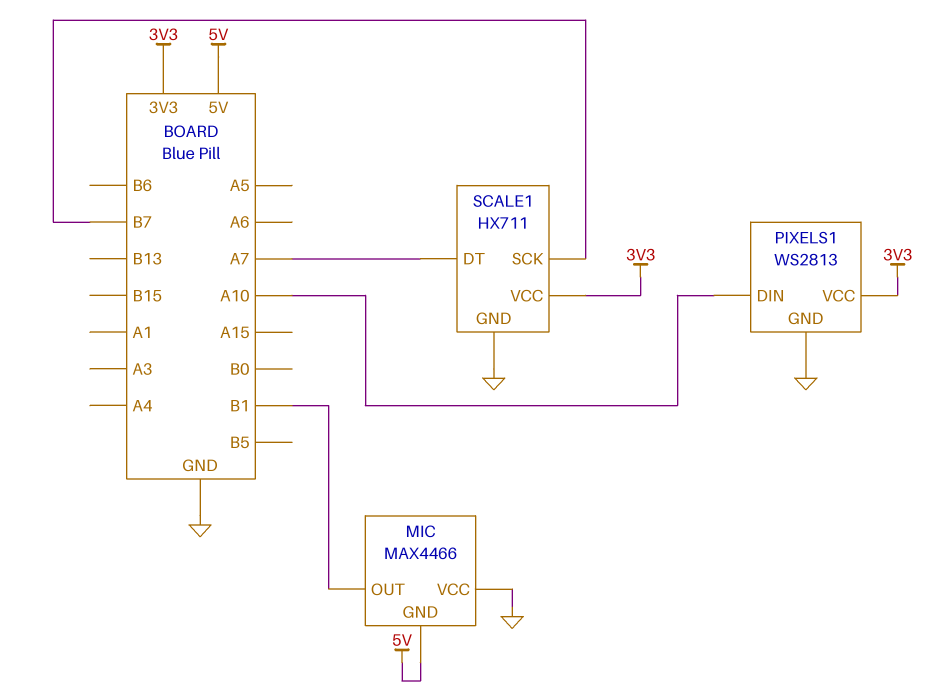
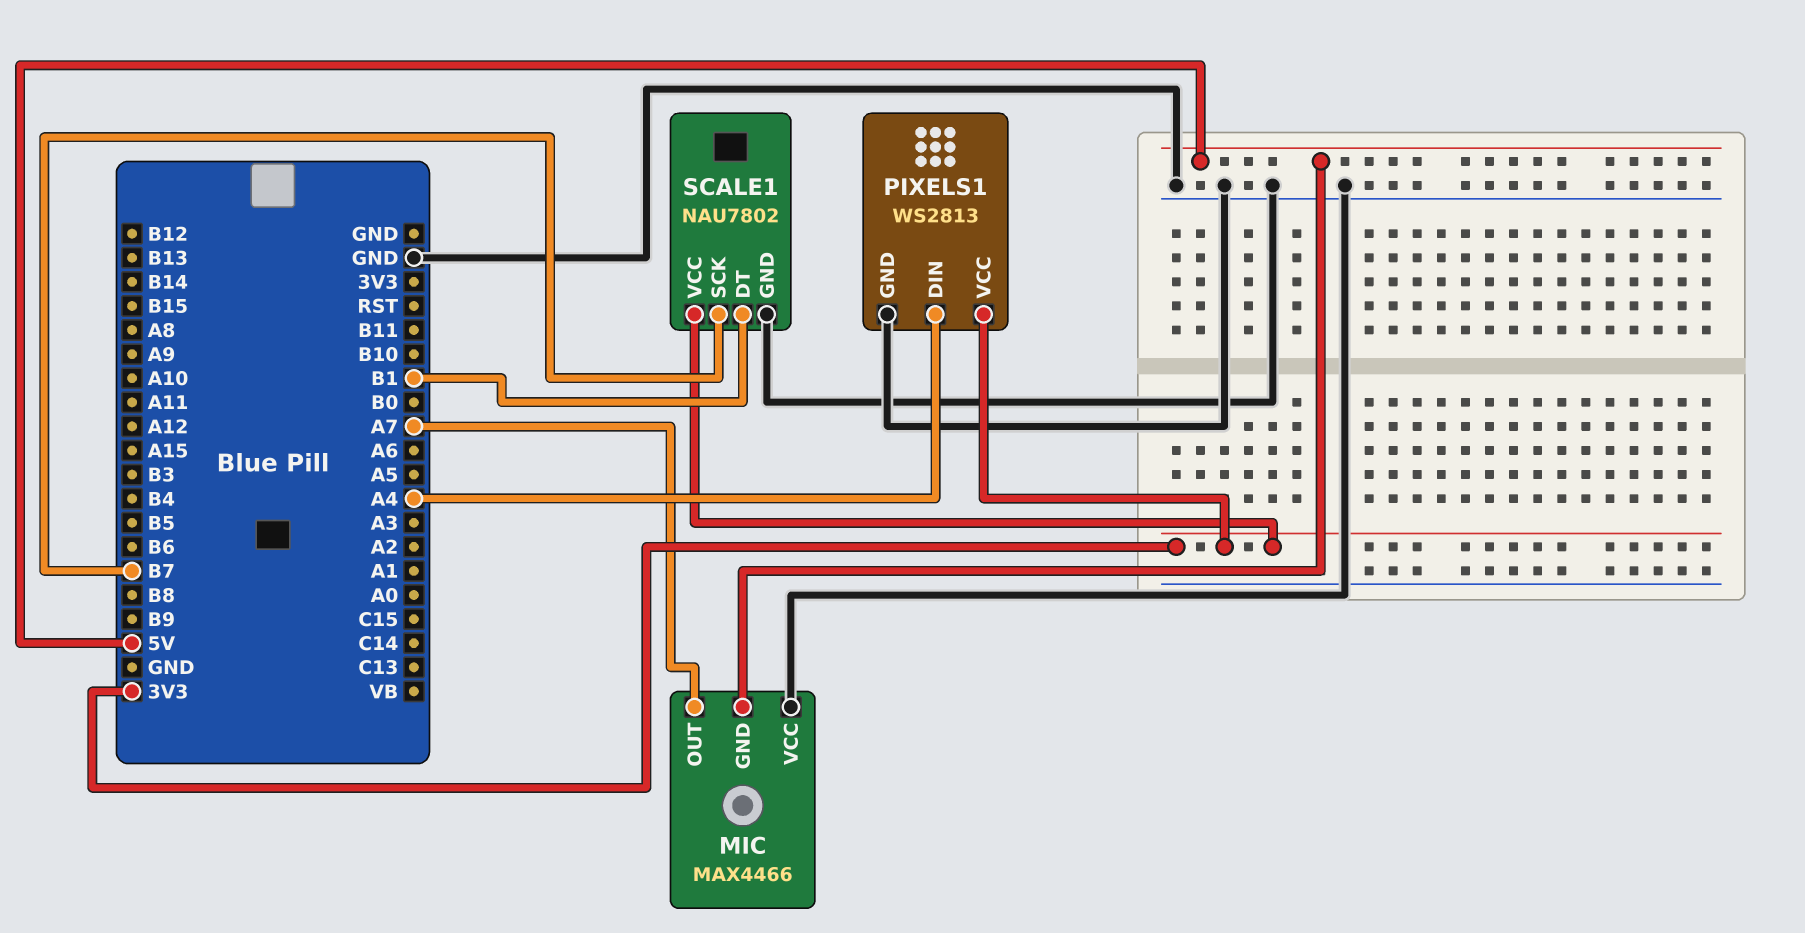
MIC pin OUT: B1 -> A7
PIXELS1 pin DIN: A10 -> A4
SCALE1: HX711 -> NAU7802
SCALE1 pin DT: A7 -> B1

